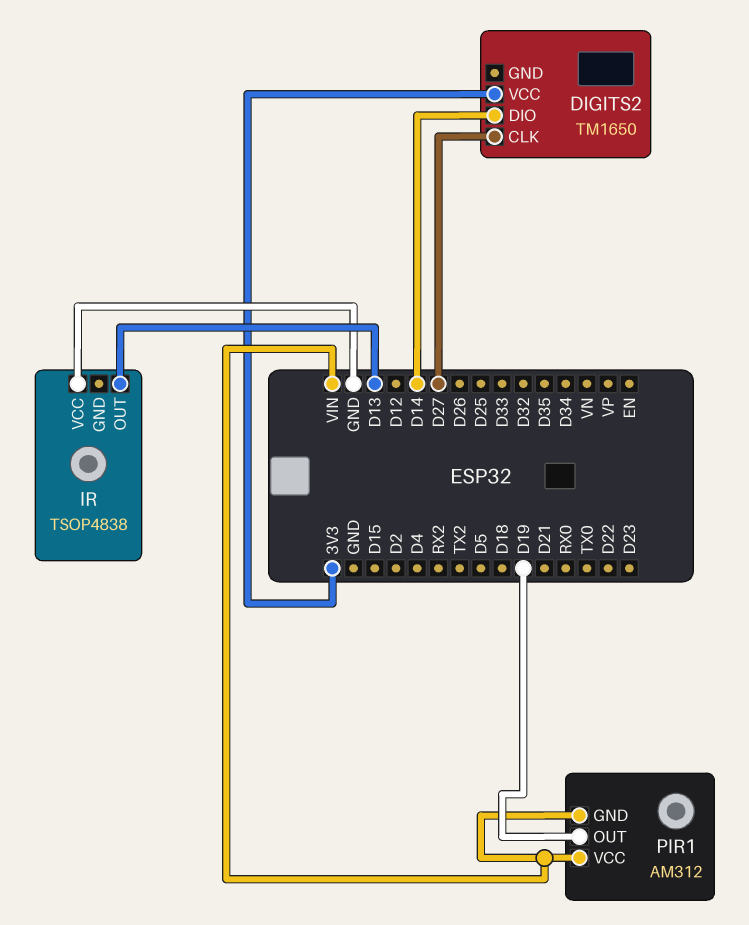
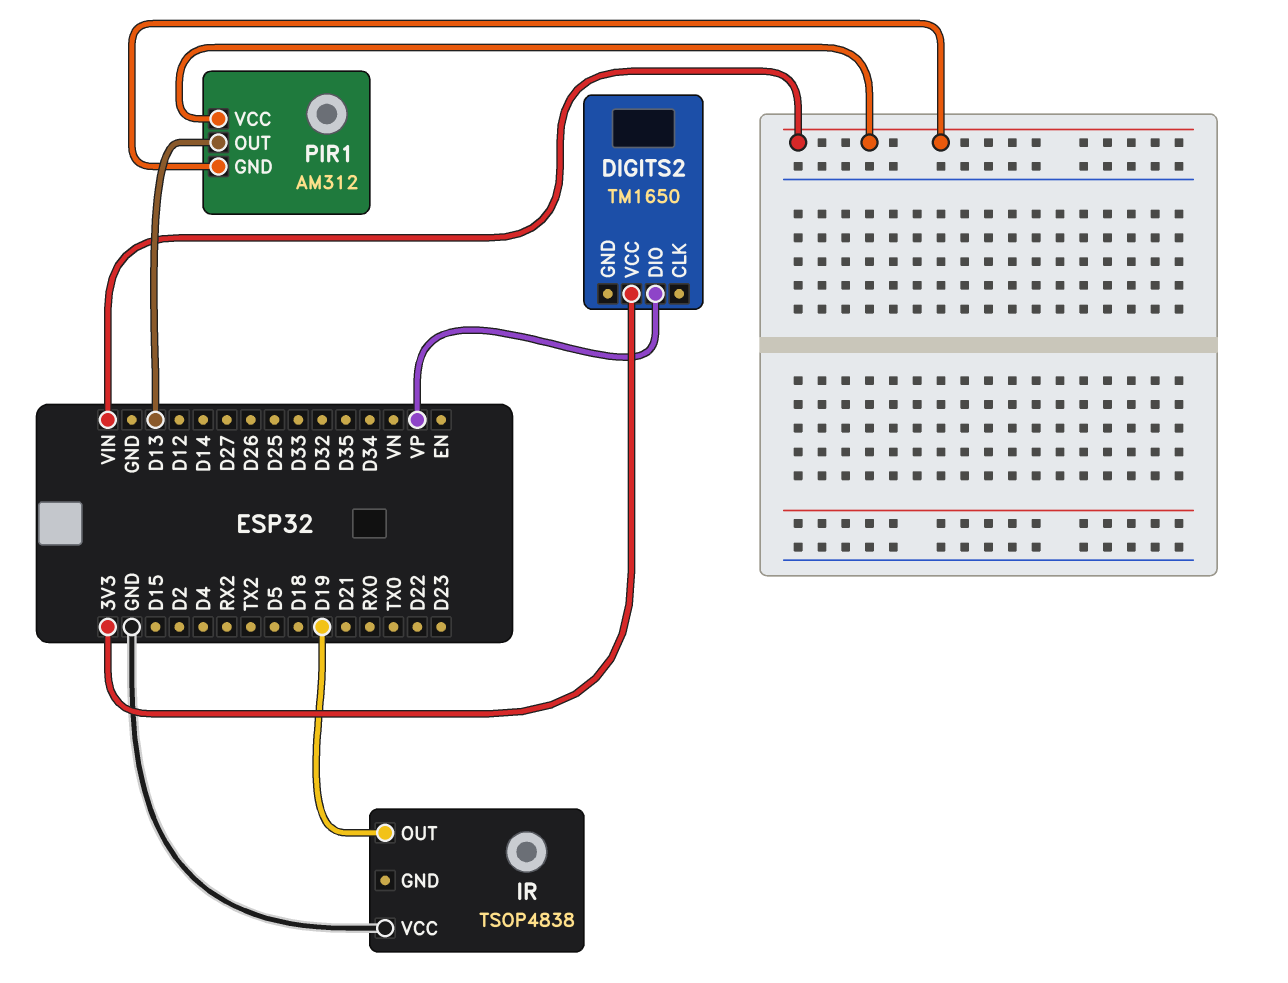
DIGITS2 pin CLK: D27 -> none
DIGITS2 pin DIO: D14 -> VP
IR pin OUT: D13 -> D19
PIR1 pin OUT: D19 -> D13

